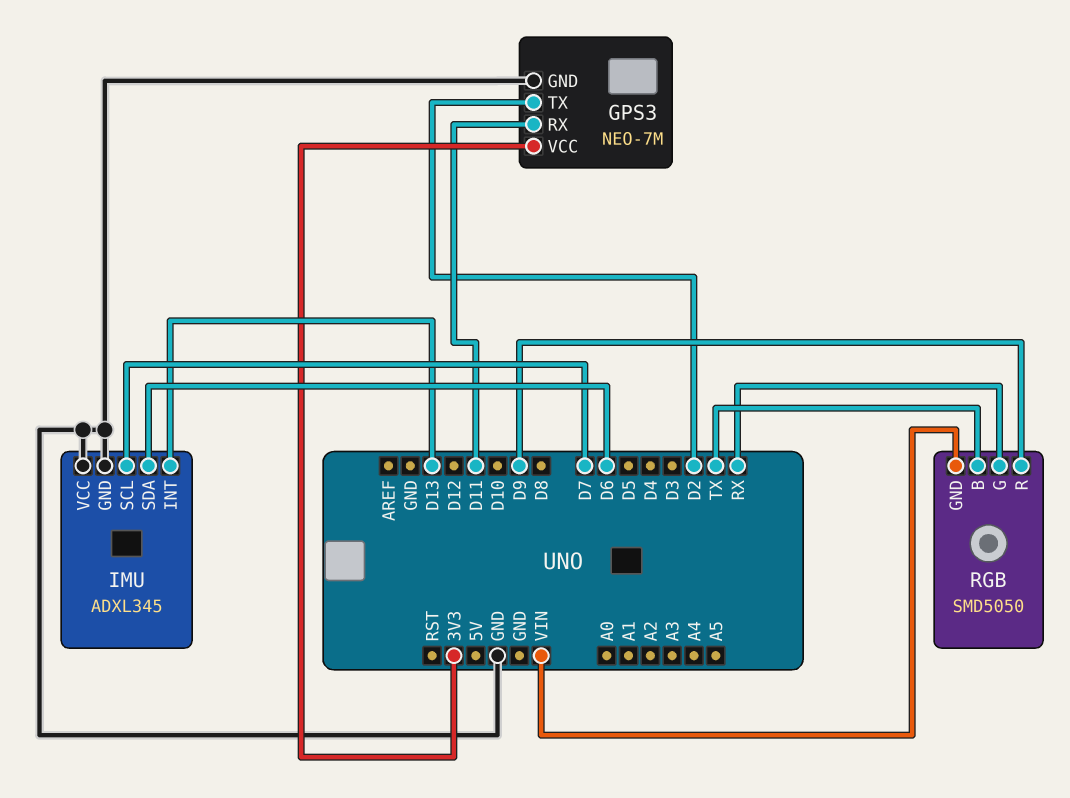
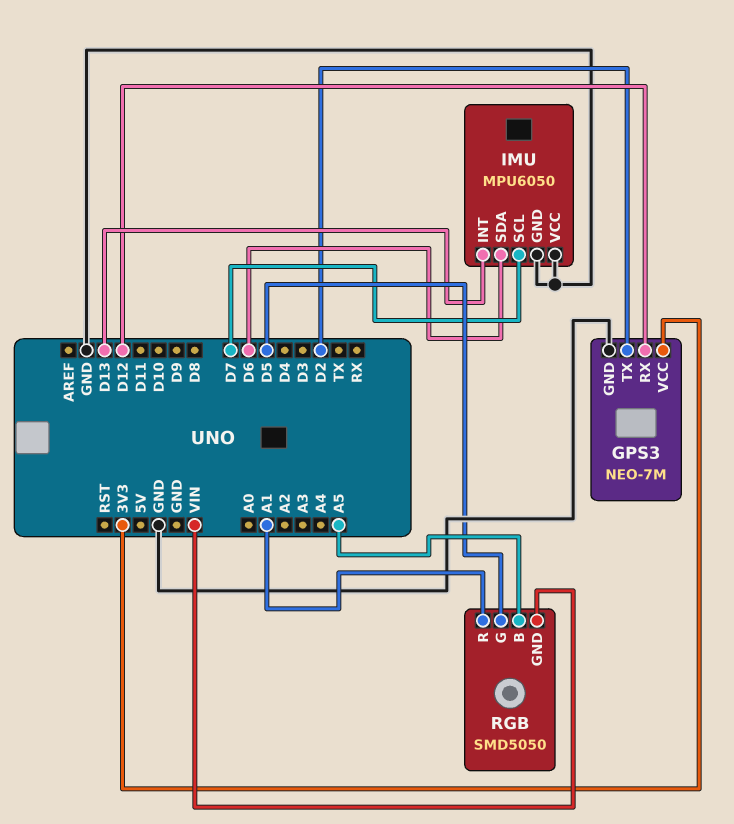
GPS3 pin RX: D11 -> D12
IMU: ADXL345 -> MPU6050
RGB pin B: TX -> A5
RGB pin G: RX -> D5
RGB pin R: D9 -> A1

